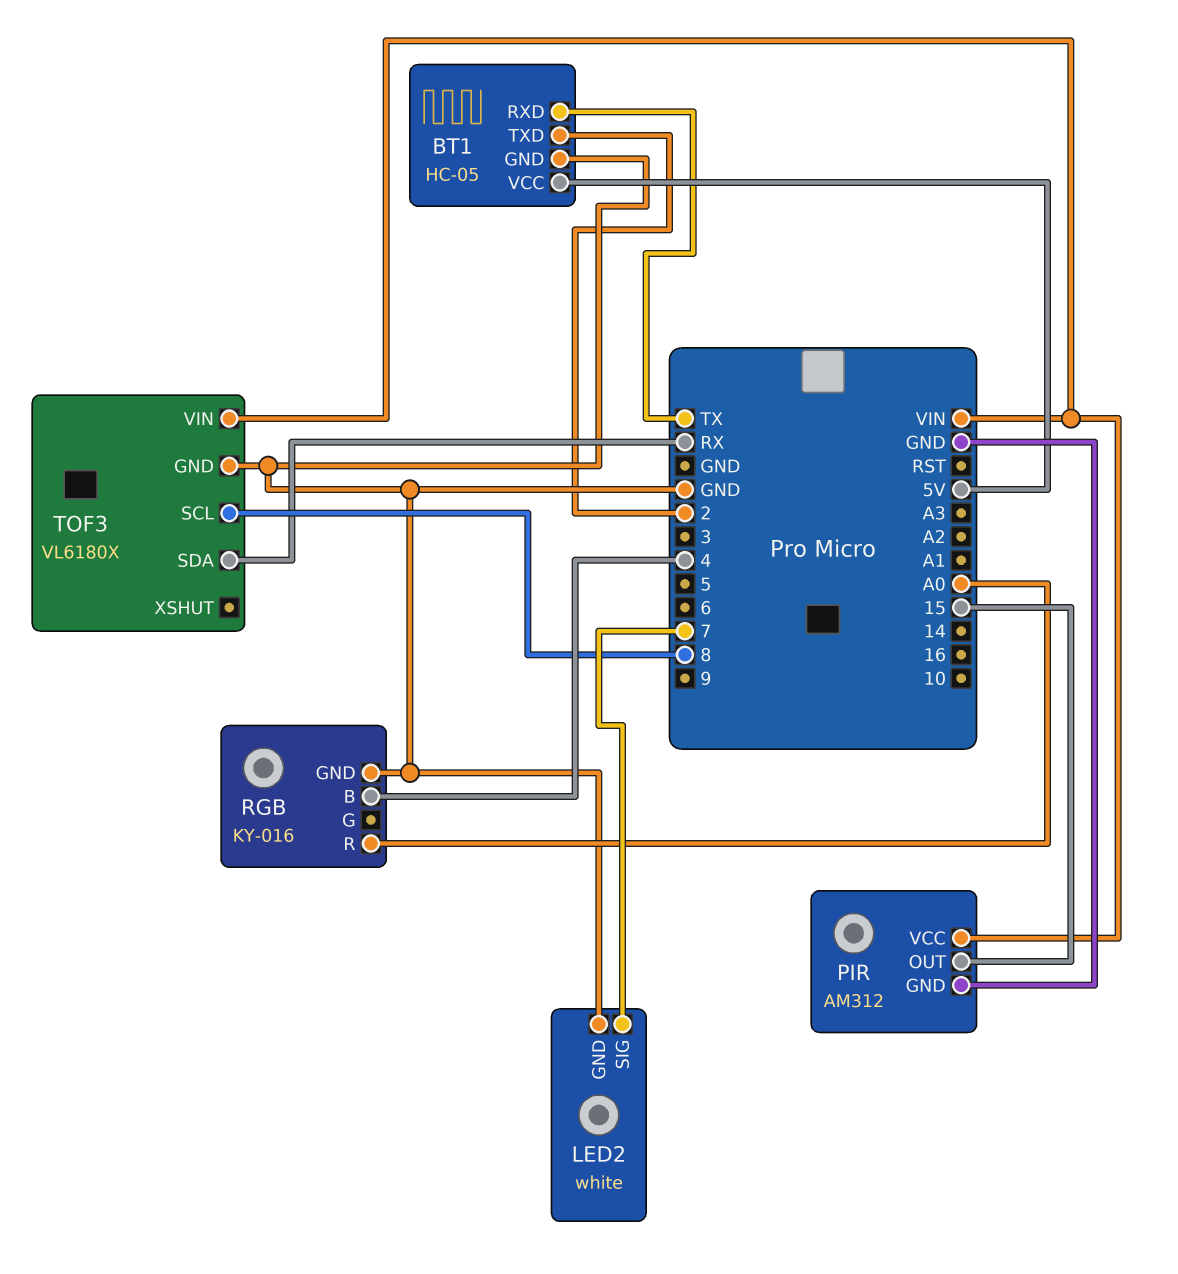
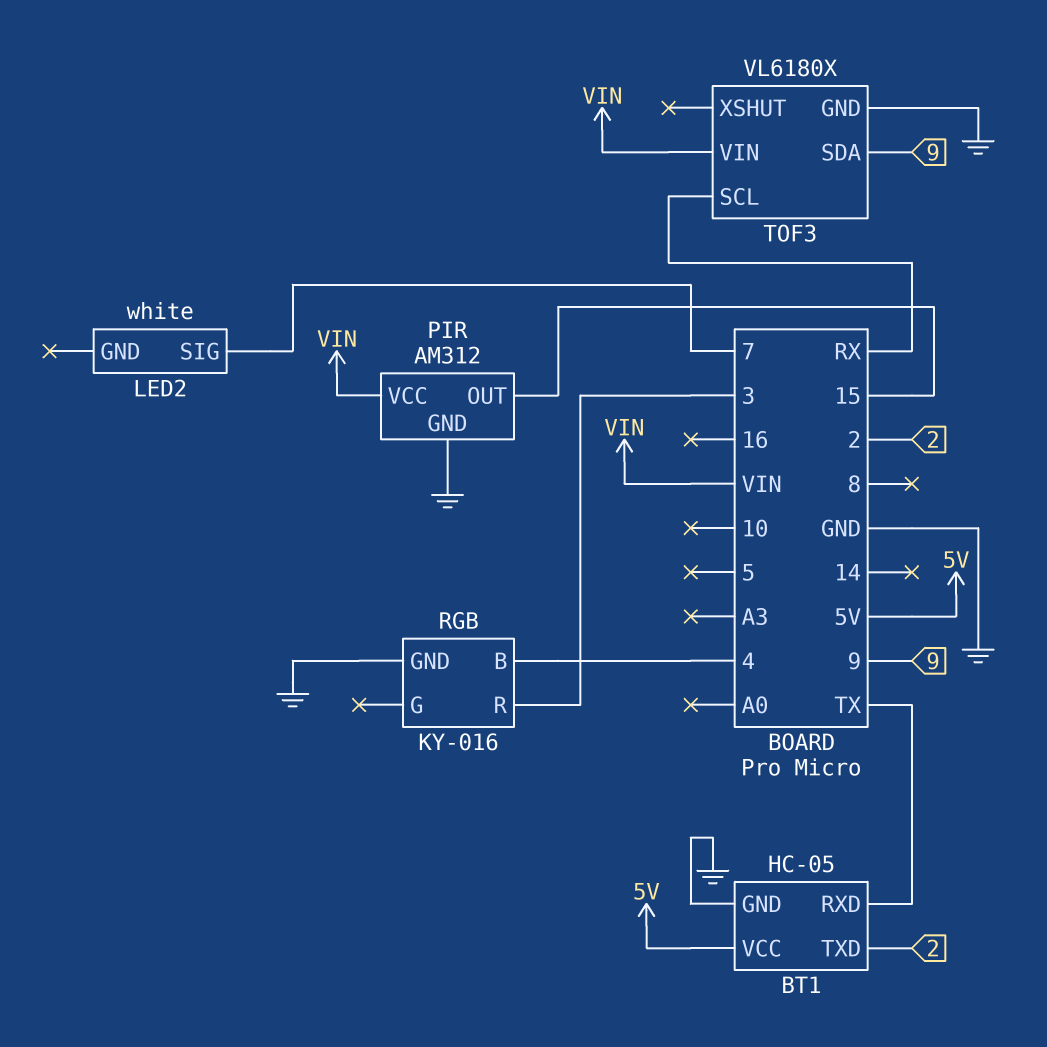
LED2 pin GND: GND -> none
RGB pin R: A0 -> 3
TOF3 pin SCL: 8 -> RX
TOF3 pin SDA: RX -> 9

